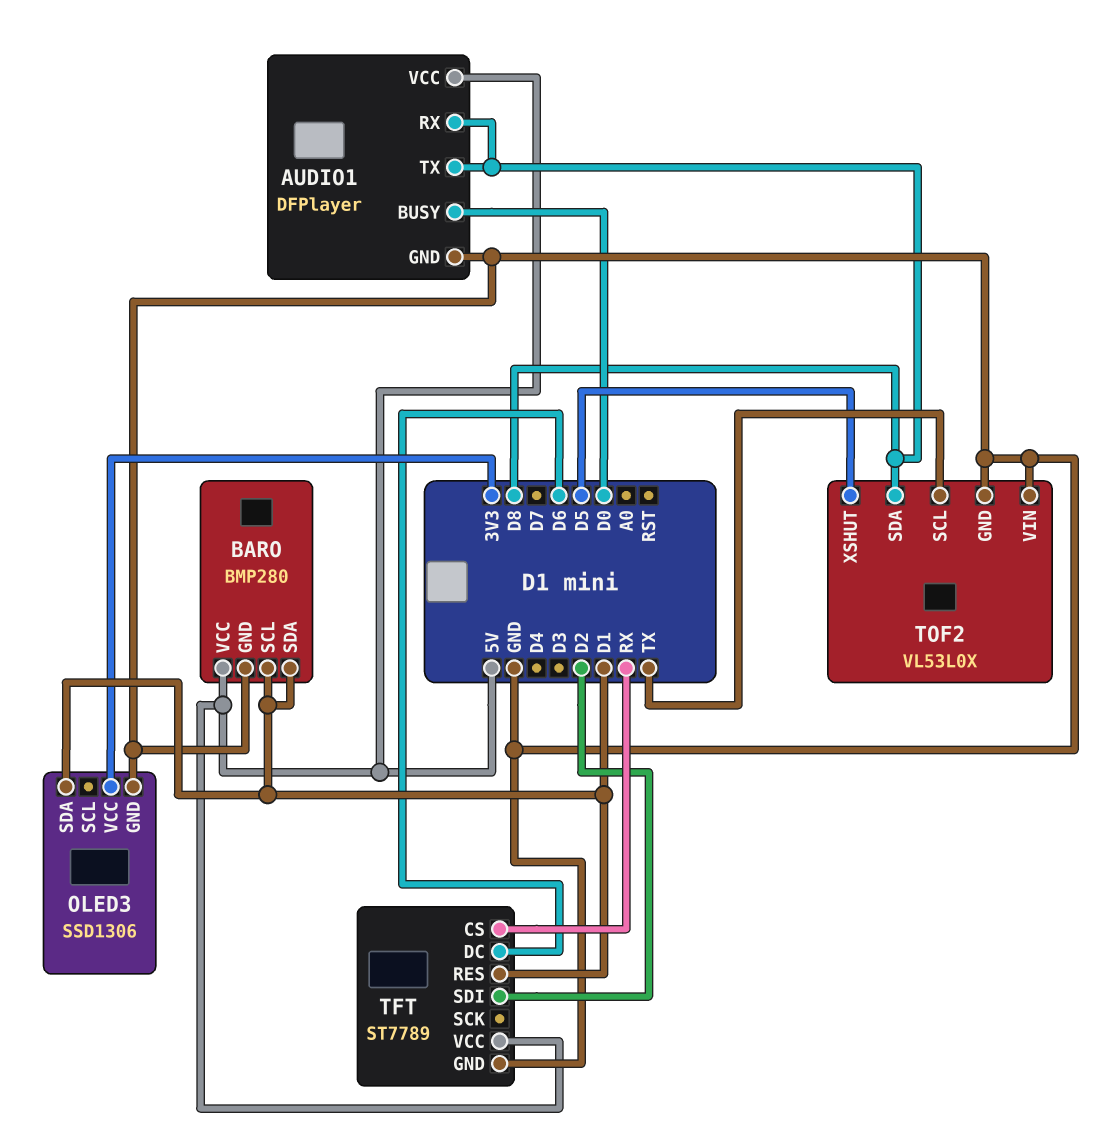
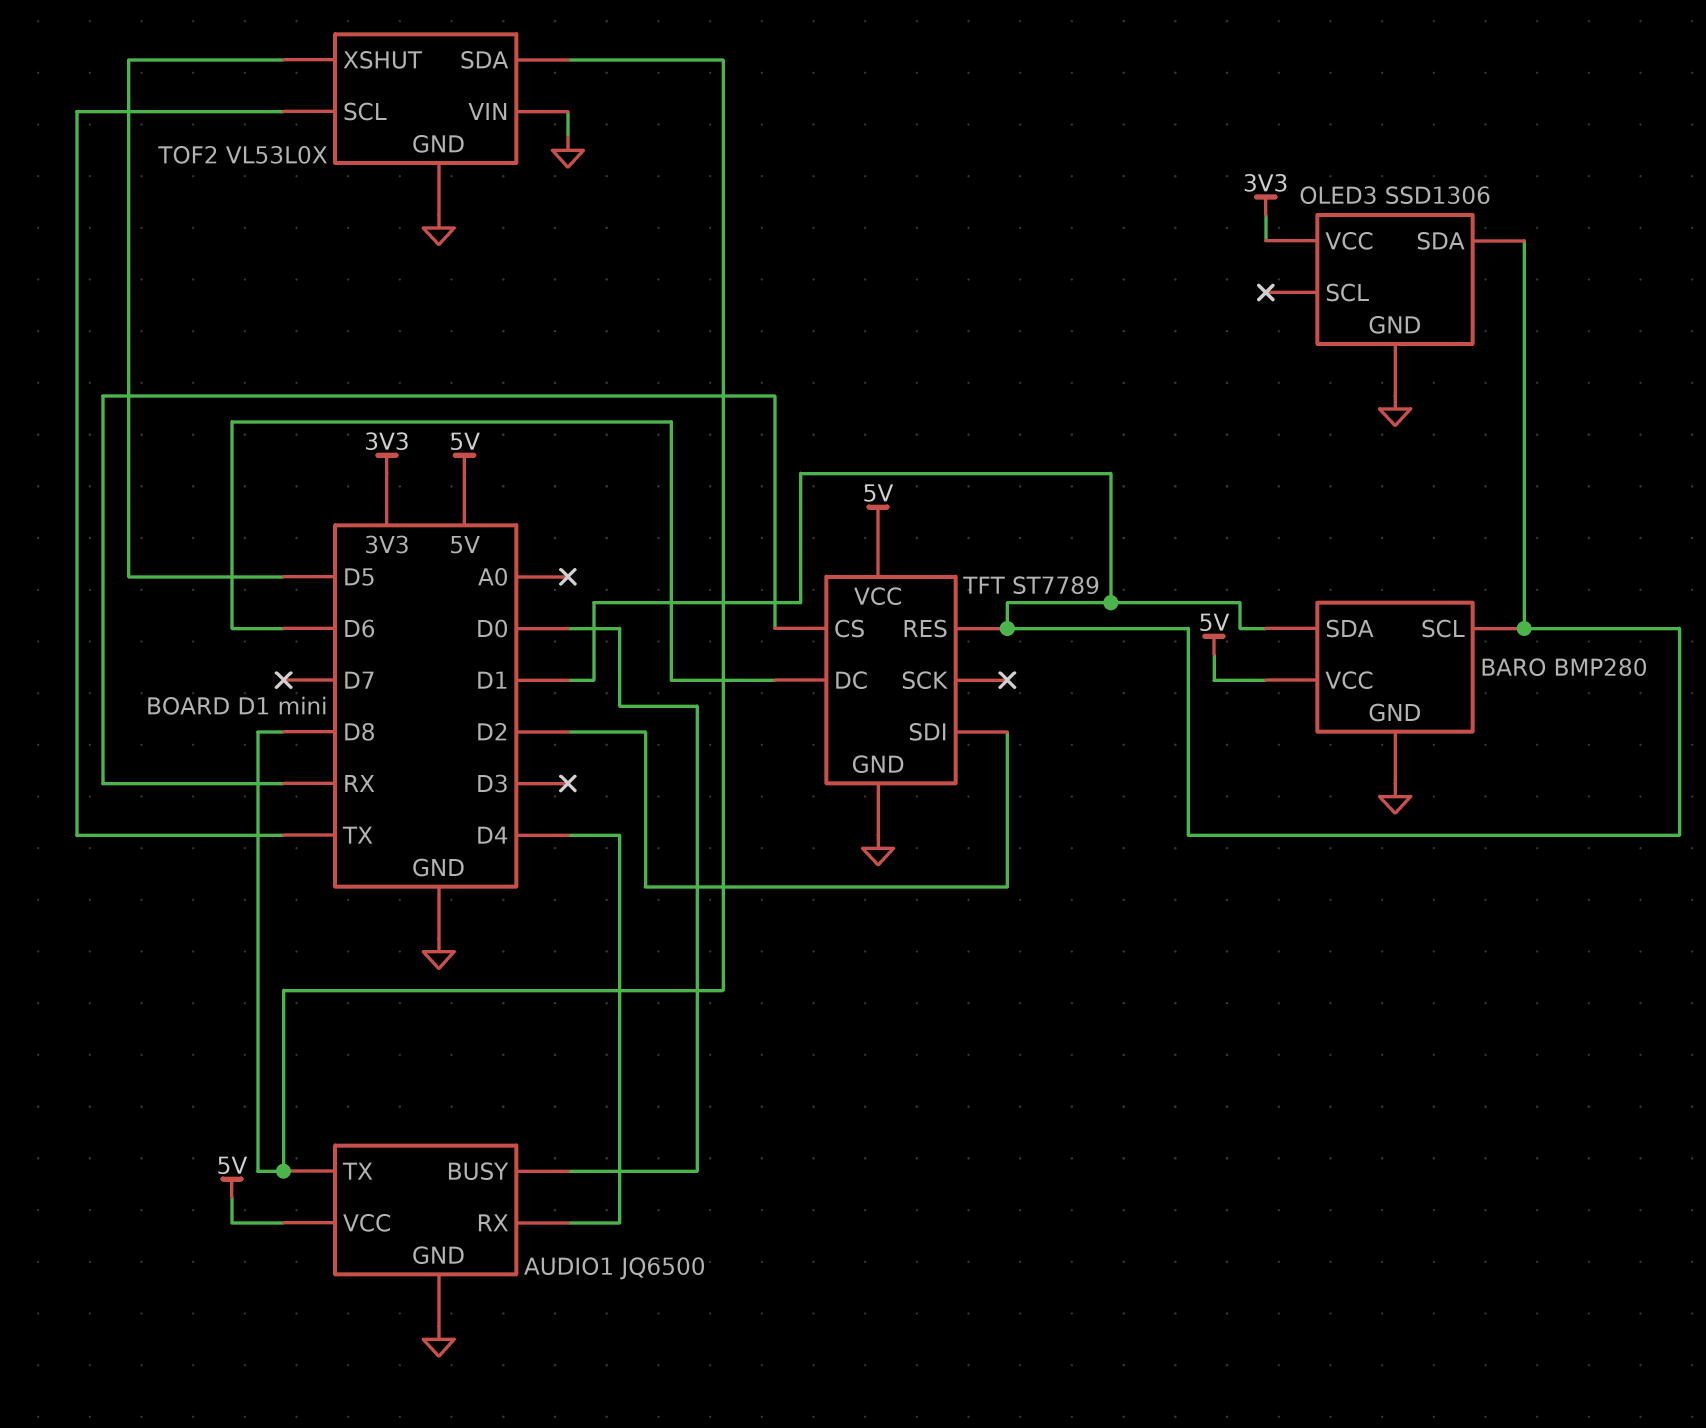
AUDIO1: DFPlayer -> JQ6500
AUDIO1 pin RX: D8 -> D4

